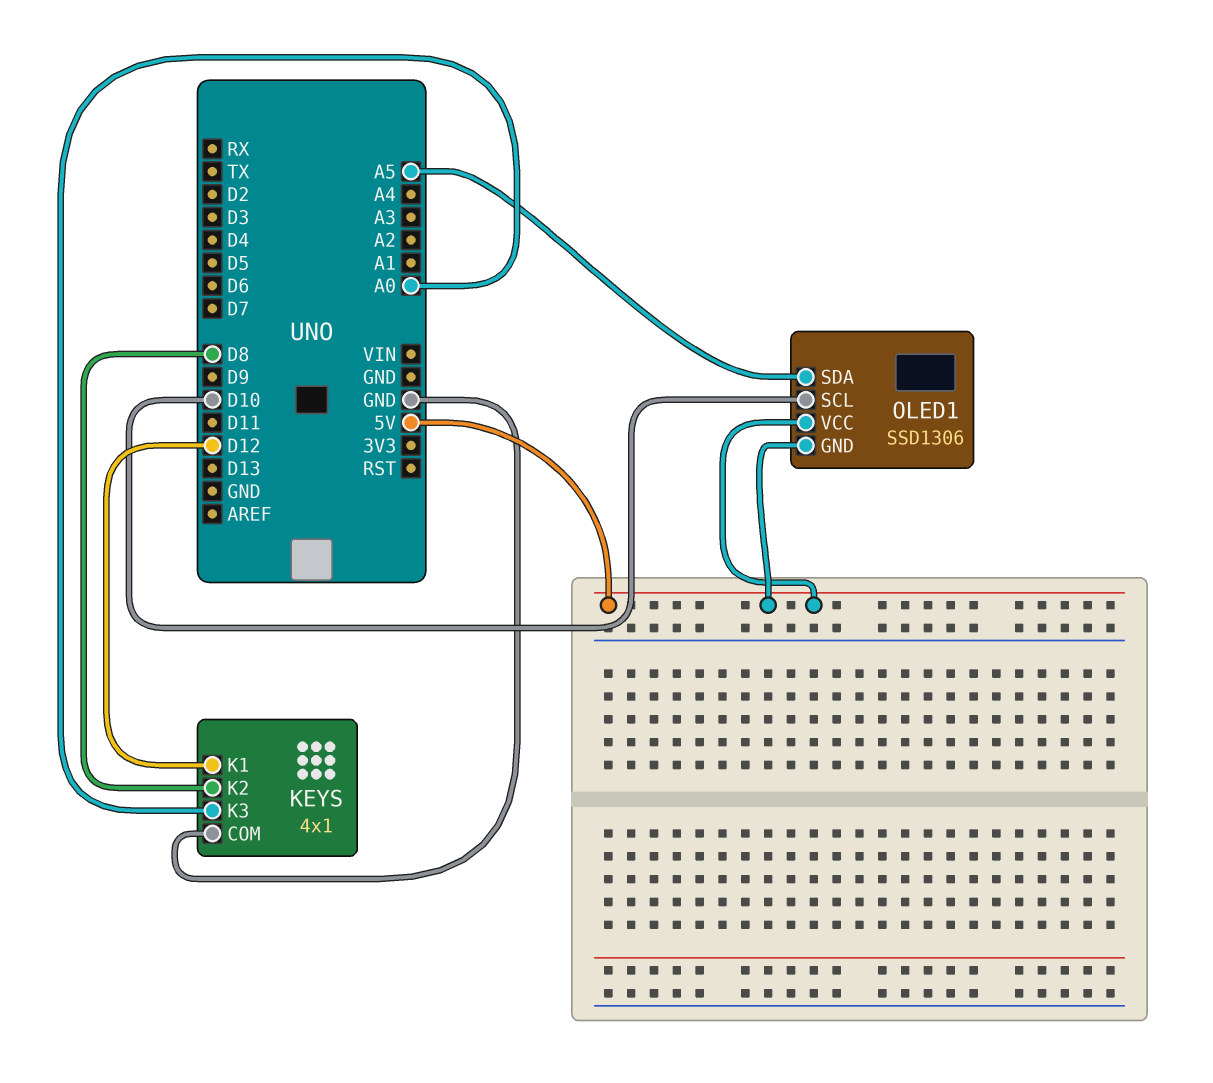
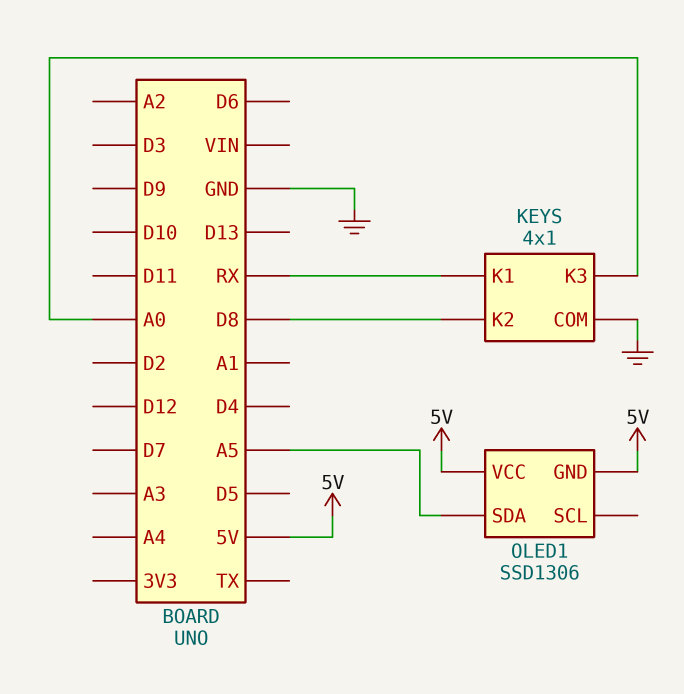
KEYS pin K1: D12 -> RX
OLED1 pin SCL: D10 -> none

